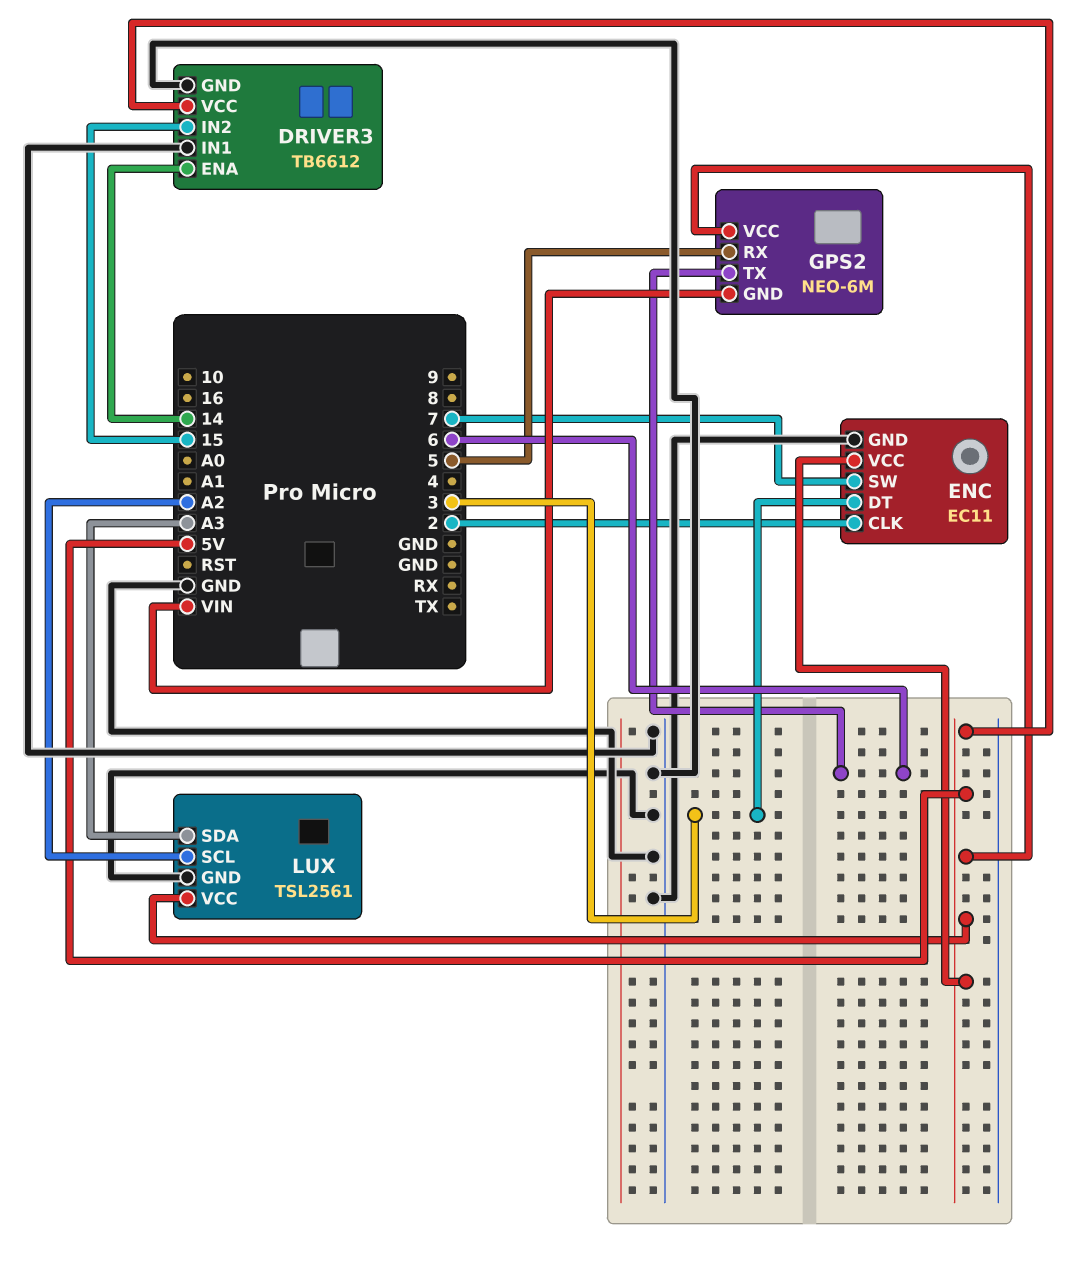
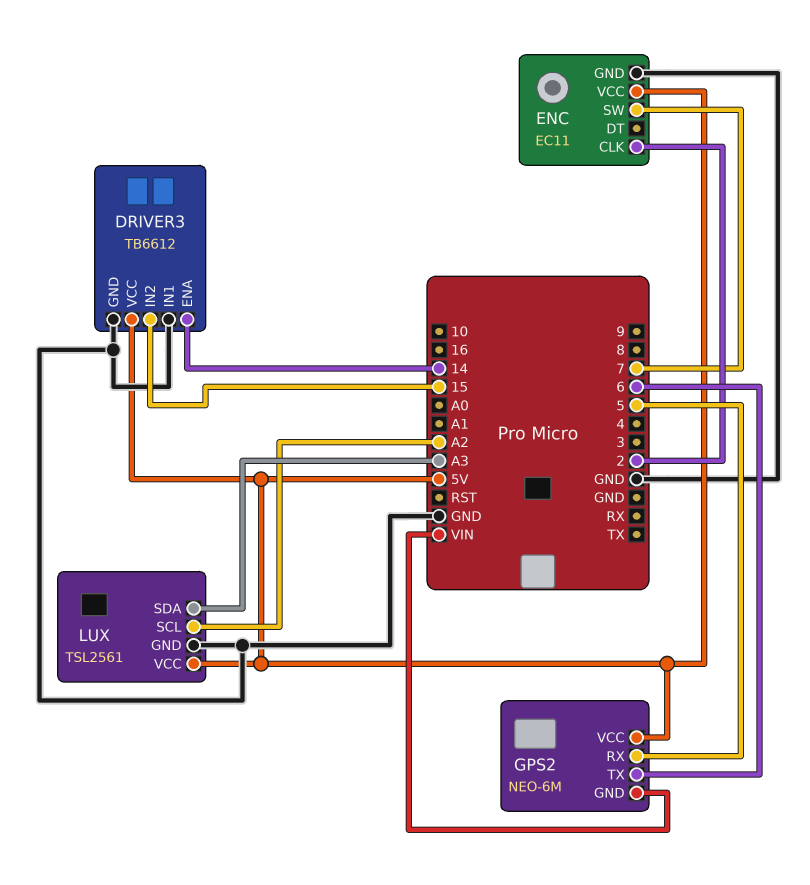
ENC pin DT: 3 -> none

